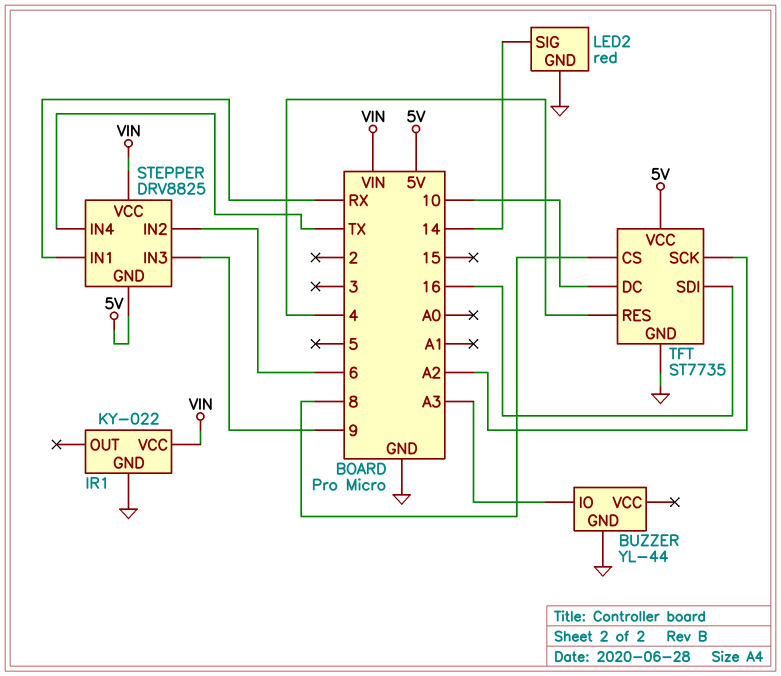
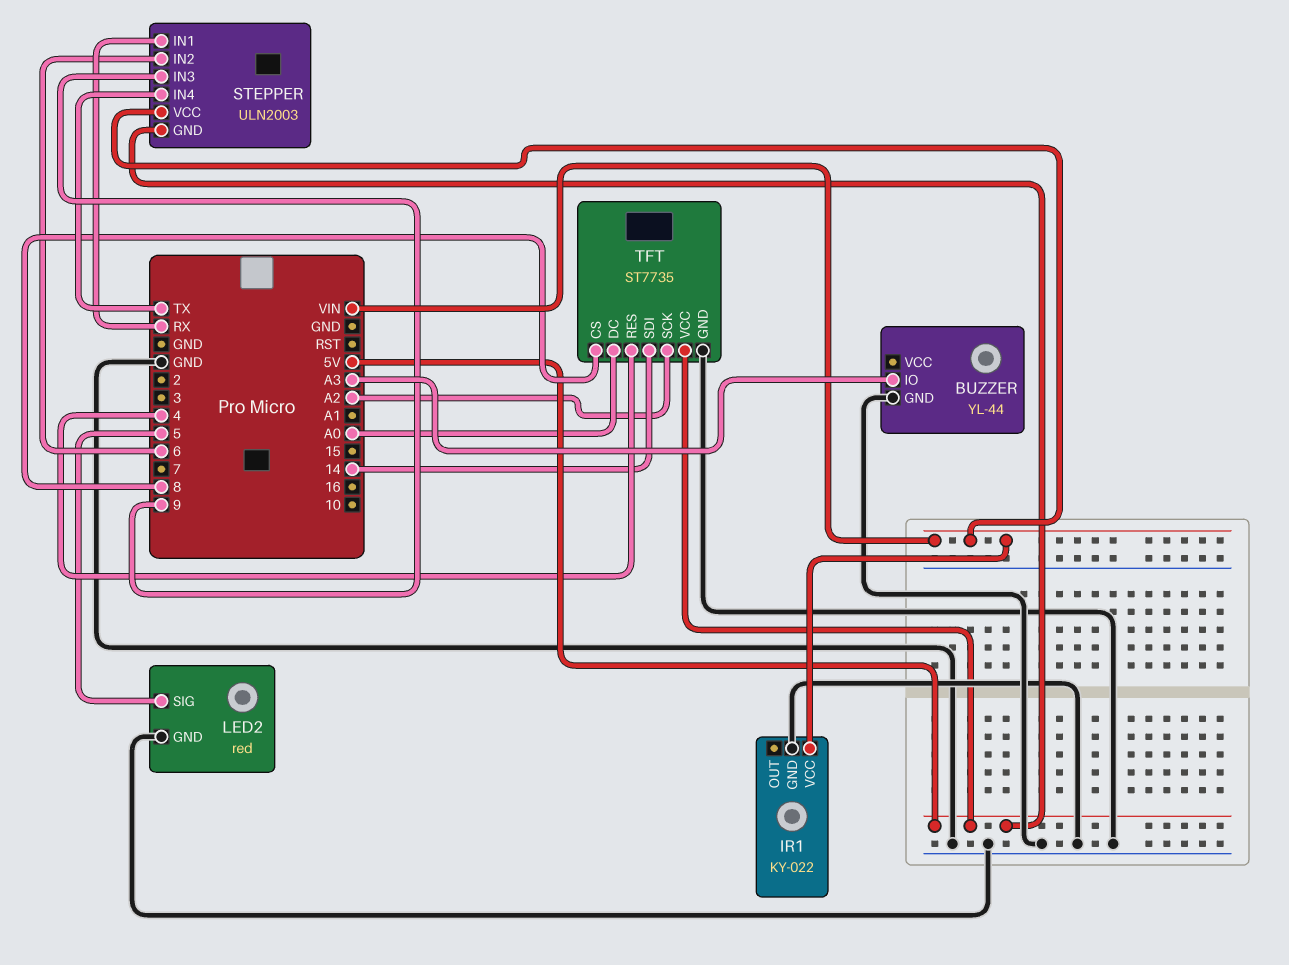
LED2 pin SIG: 14 -> 5
STEPPER: DRV8825 -> ULN2003
TFT pin DC: 10 -> A0
TFT pin SDI: 16 -> 14

